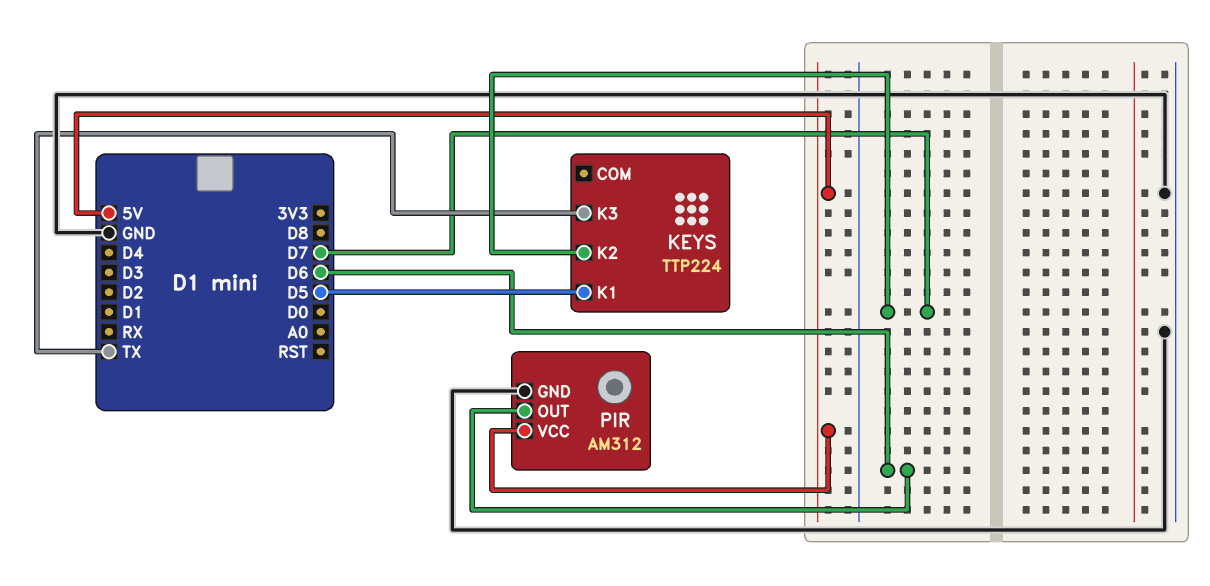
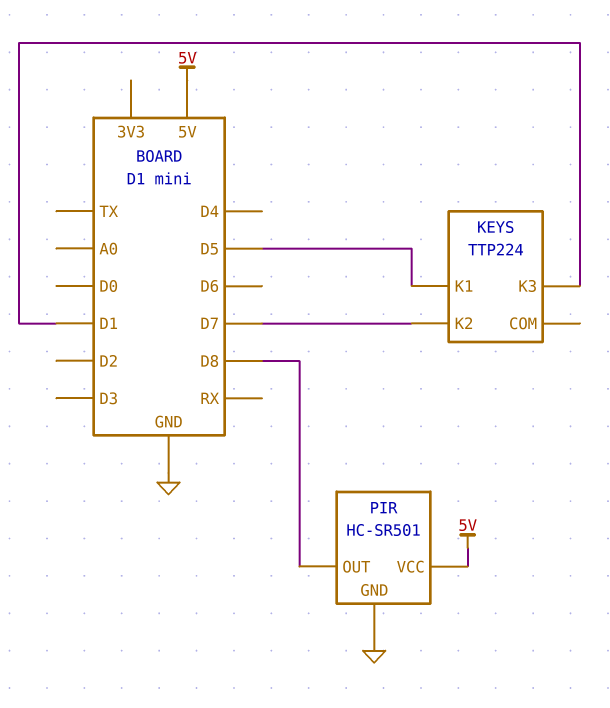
KEYS pin K3: TX -> D1
PIR: AM312 -> HC-SR501
PIR pin OUT: D6 -> D8

